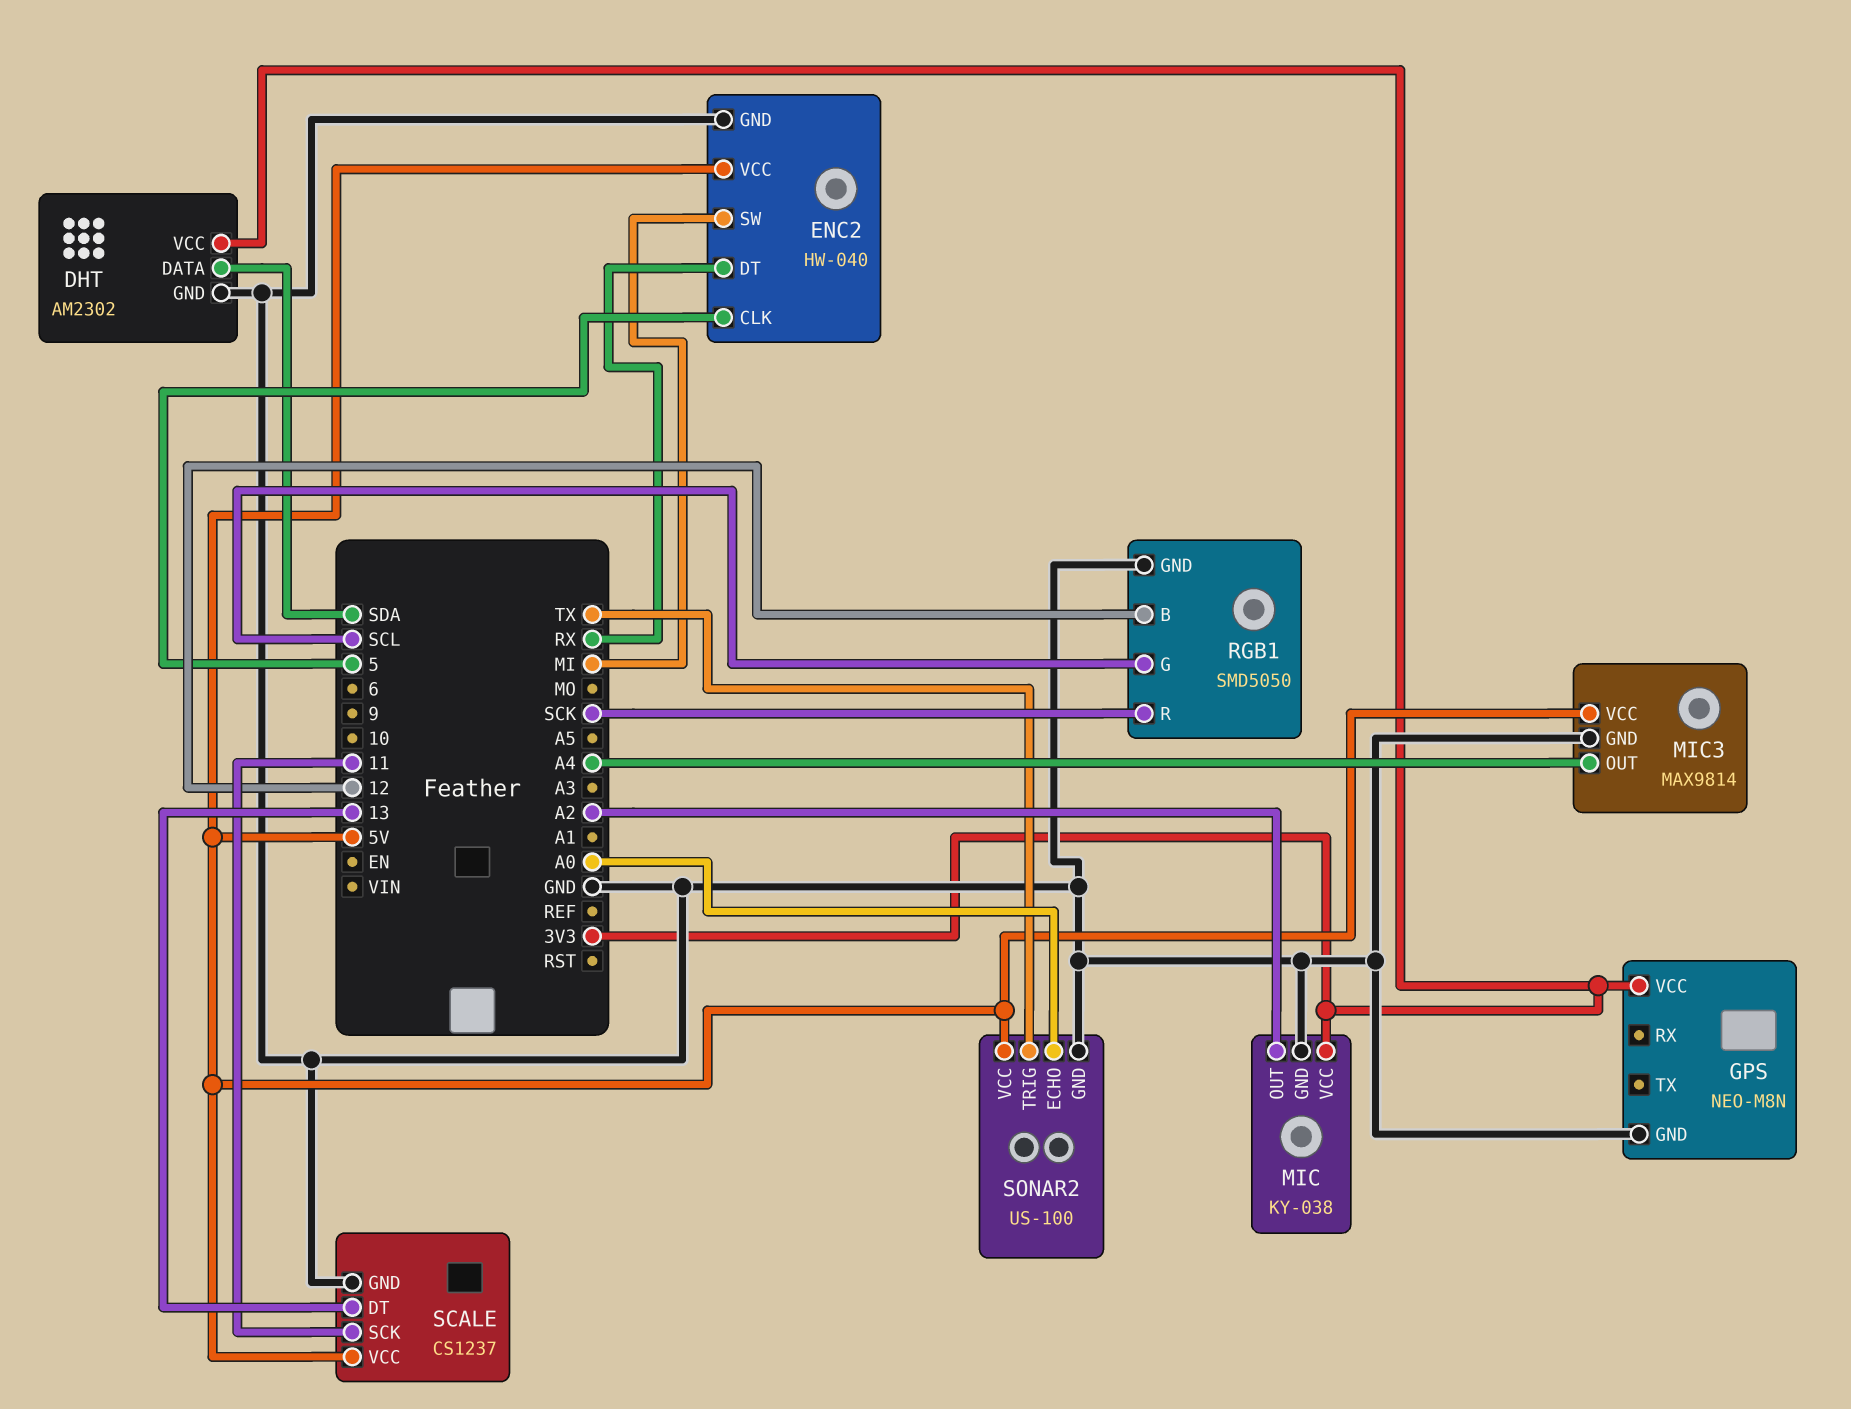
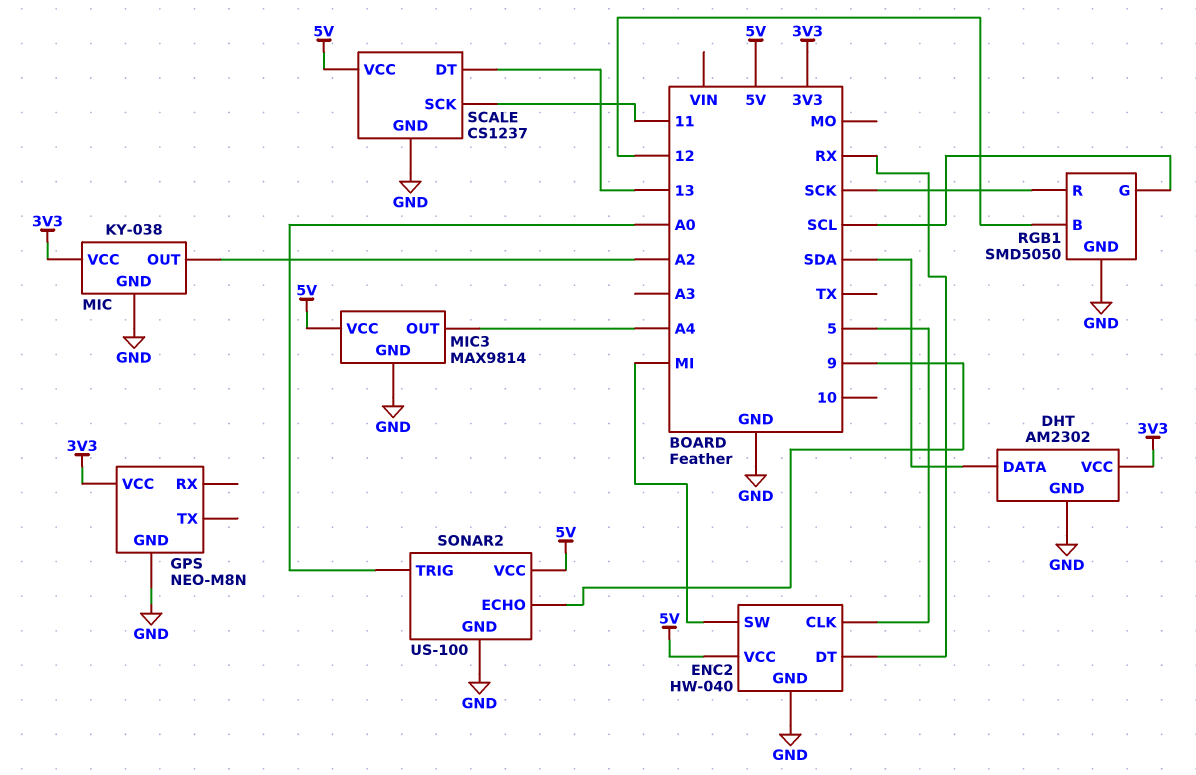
SONAR2 pin ECHO: A0 -> 9
SONAR2 pin TRIG: TX -> A0

